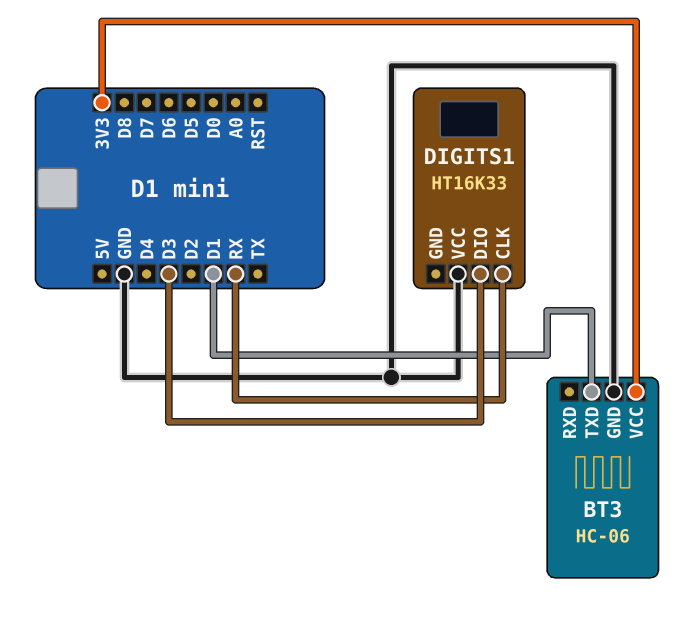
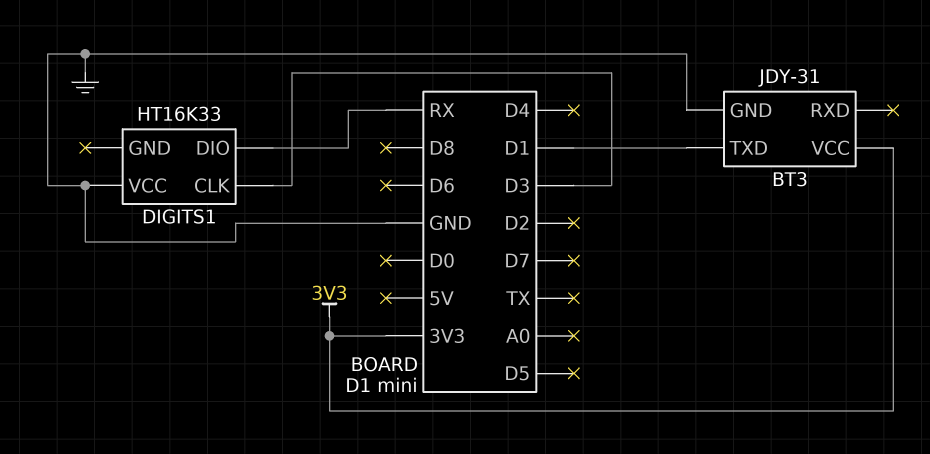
BT3: HC-06 -> JDY-31
DIGITS1 pin CLK: RX -> D3
DIGITS1 pin DIO: D3 -> RX

